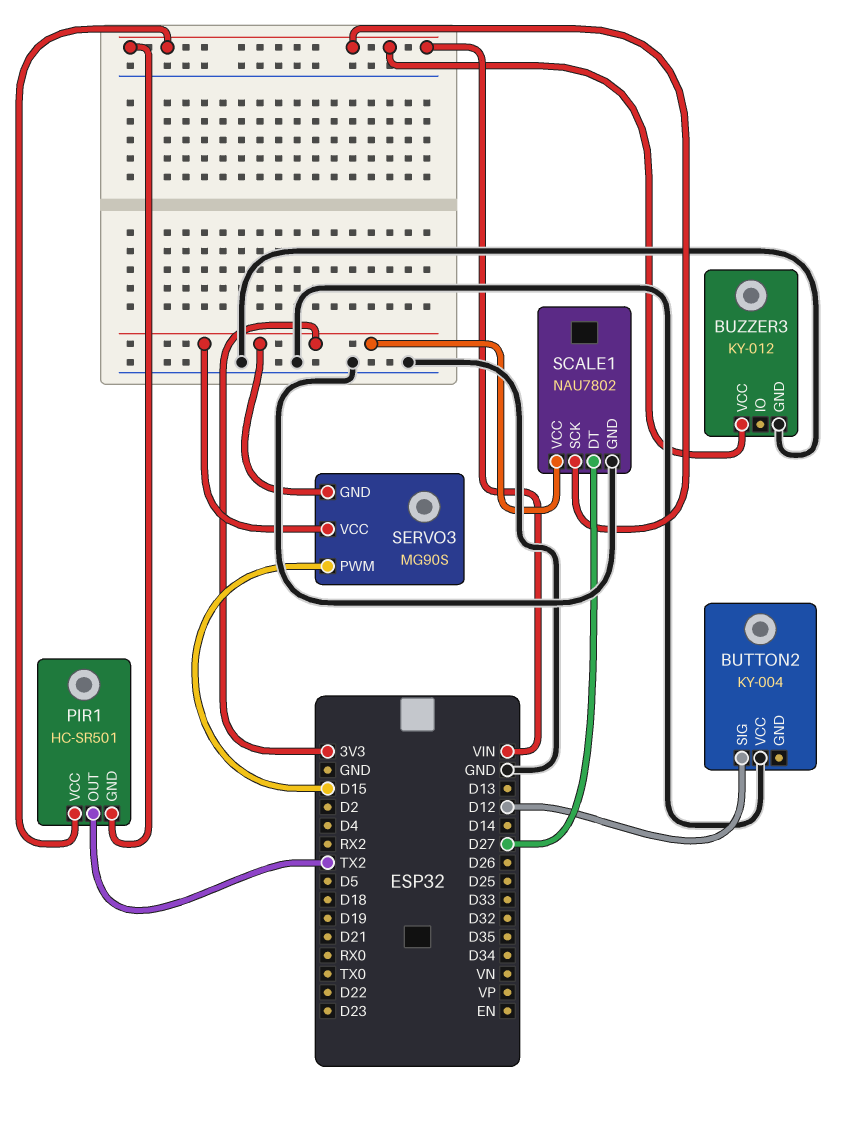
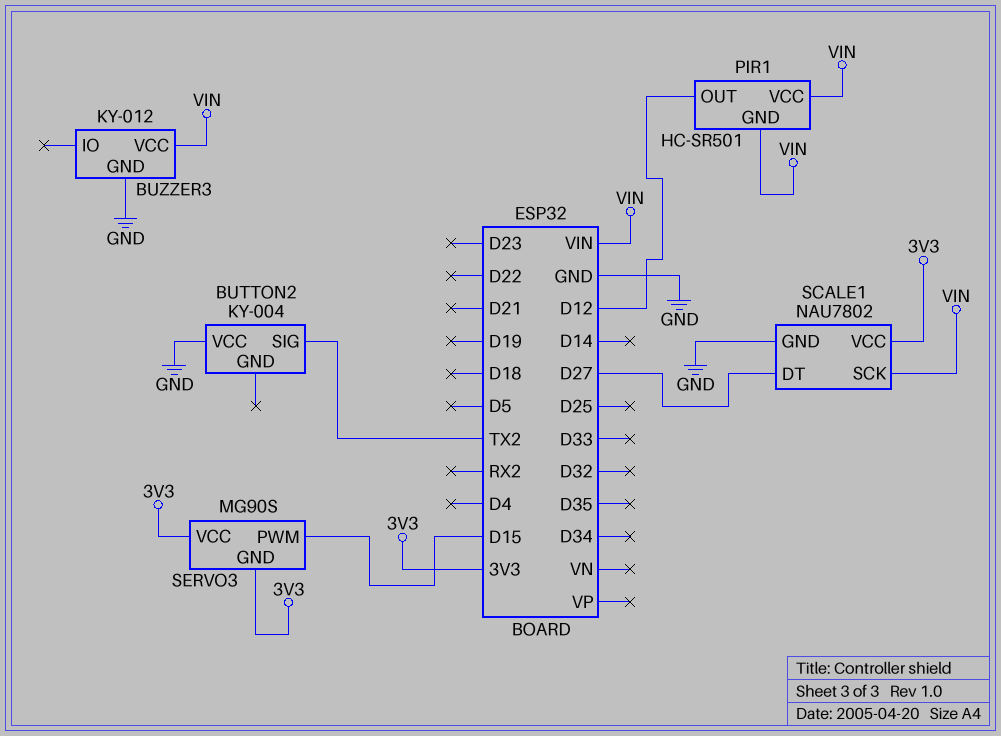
BUTTON2 pin SIG: D12 -> TX2
PIR1 pin OUT: TX2 -> D12

